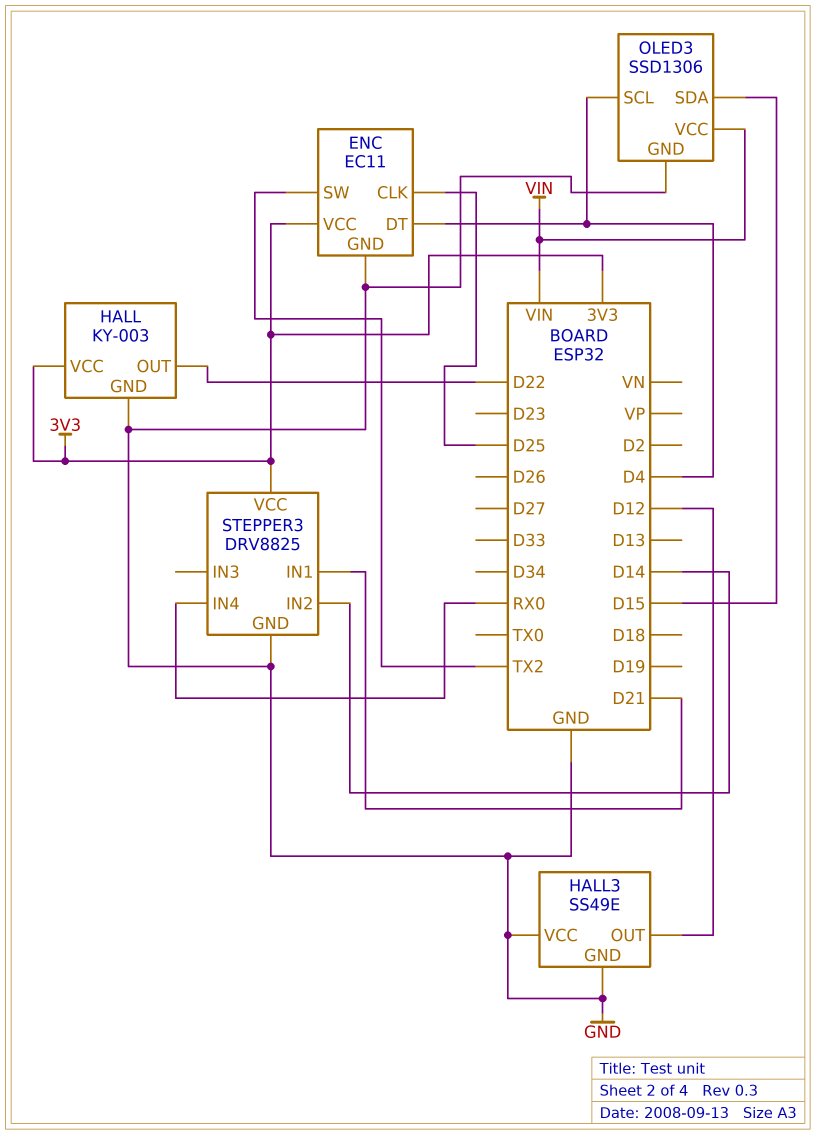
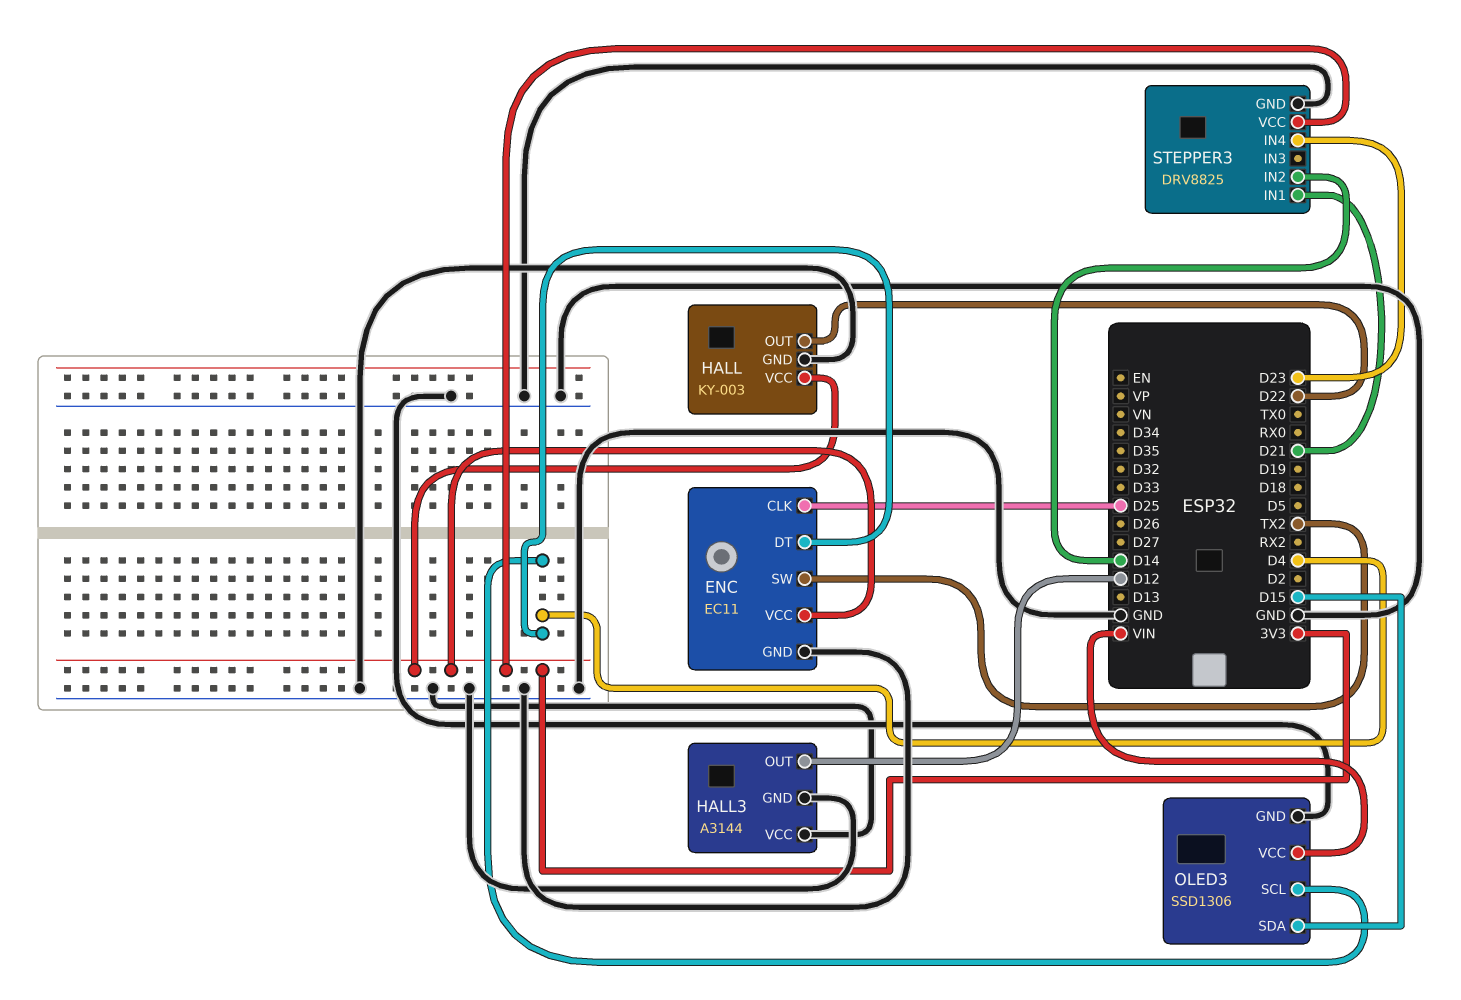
HALL3: SS49E -> A3144
STEPPER3 pin IN4: RX0 -> D23

